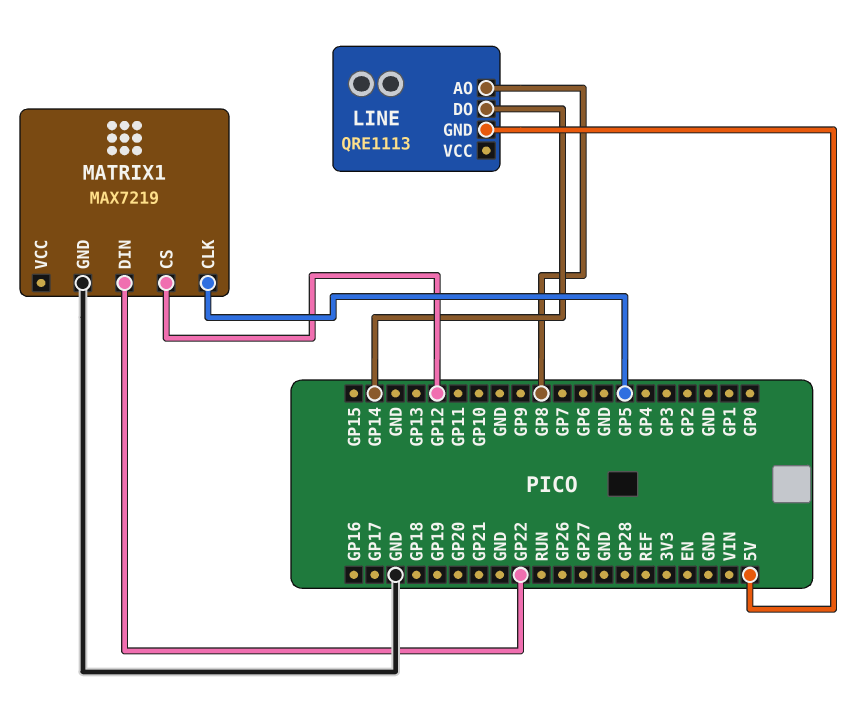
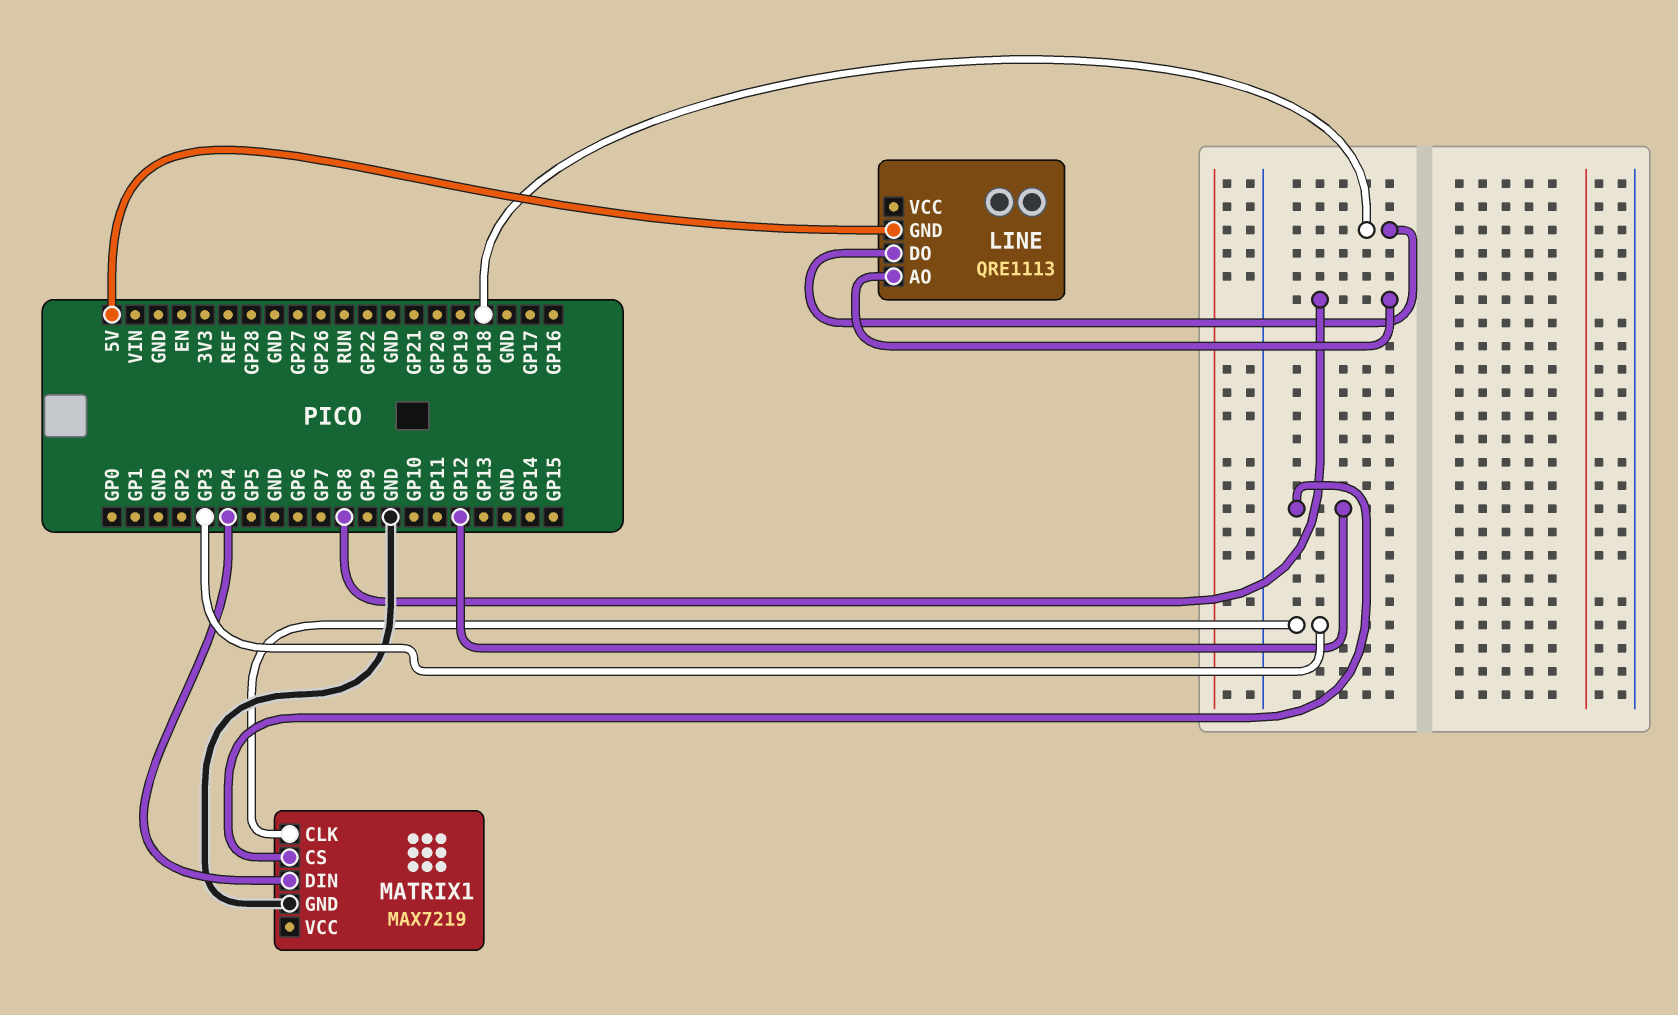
LINE pin DO: GP14 -> GP18
MATRIX1 pin CLK: GP5 -> GP3
MATRIX1 pin DIN: GP22 -> GP4

